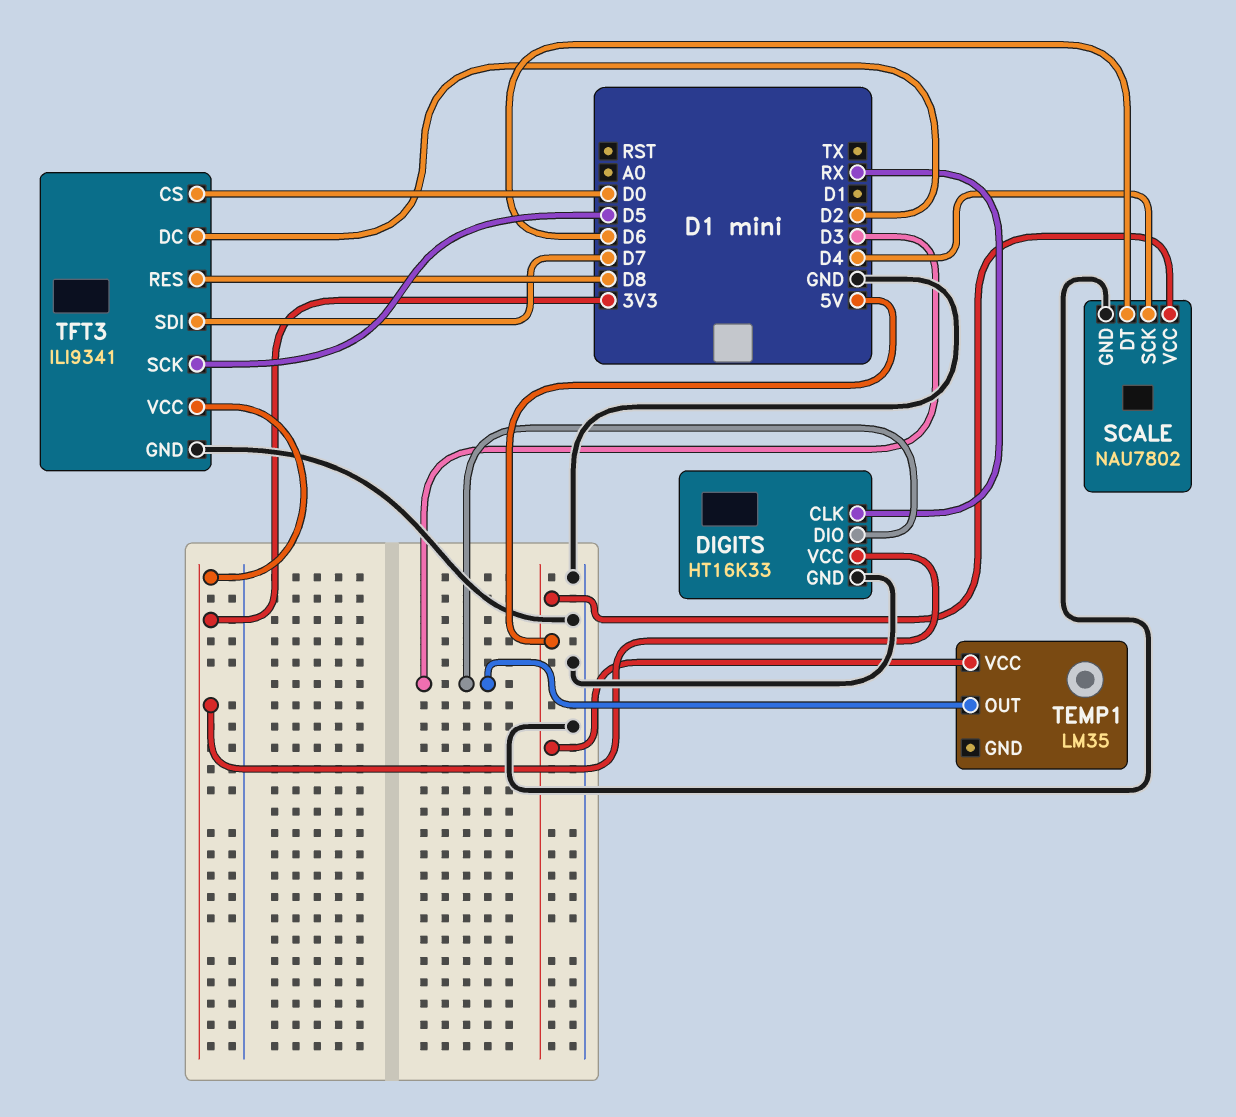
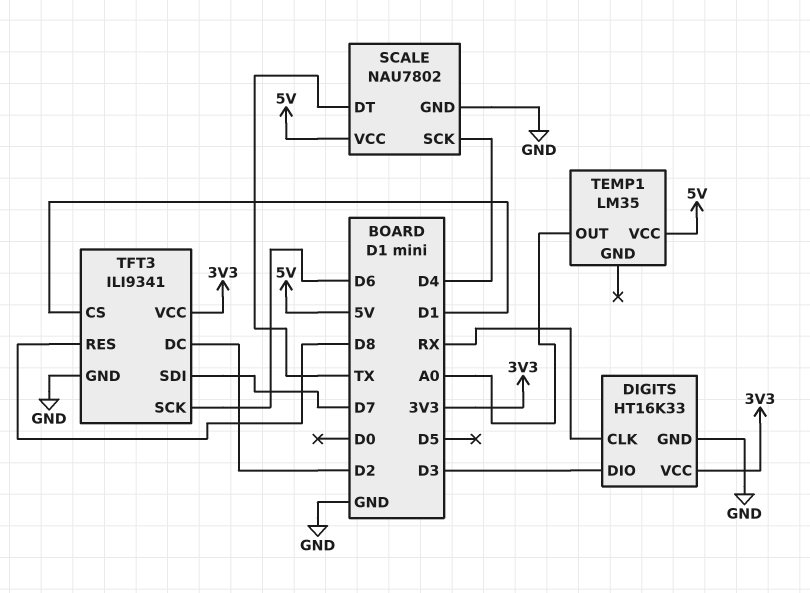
SCALE pin DT: D6 -> TX
TEMP1 pin OUT: D3 -> A0
TFT3 pin CS: D0 -> D1
TFT3 pin SCK: D5 -> D6

